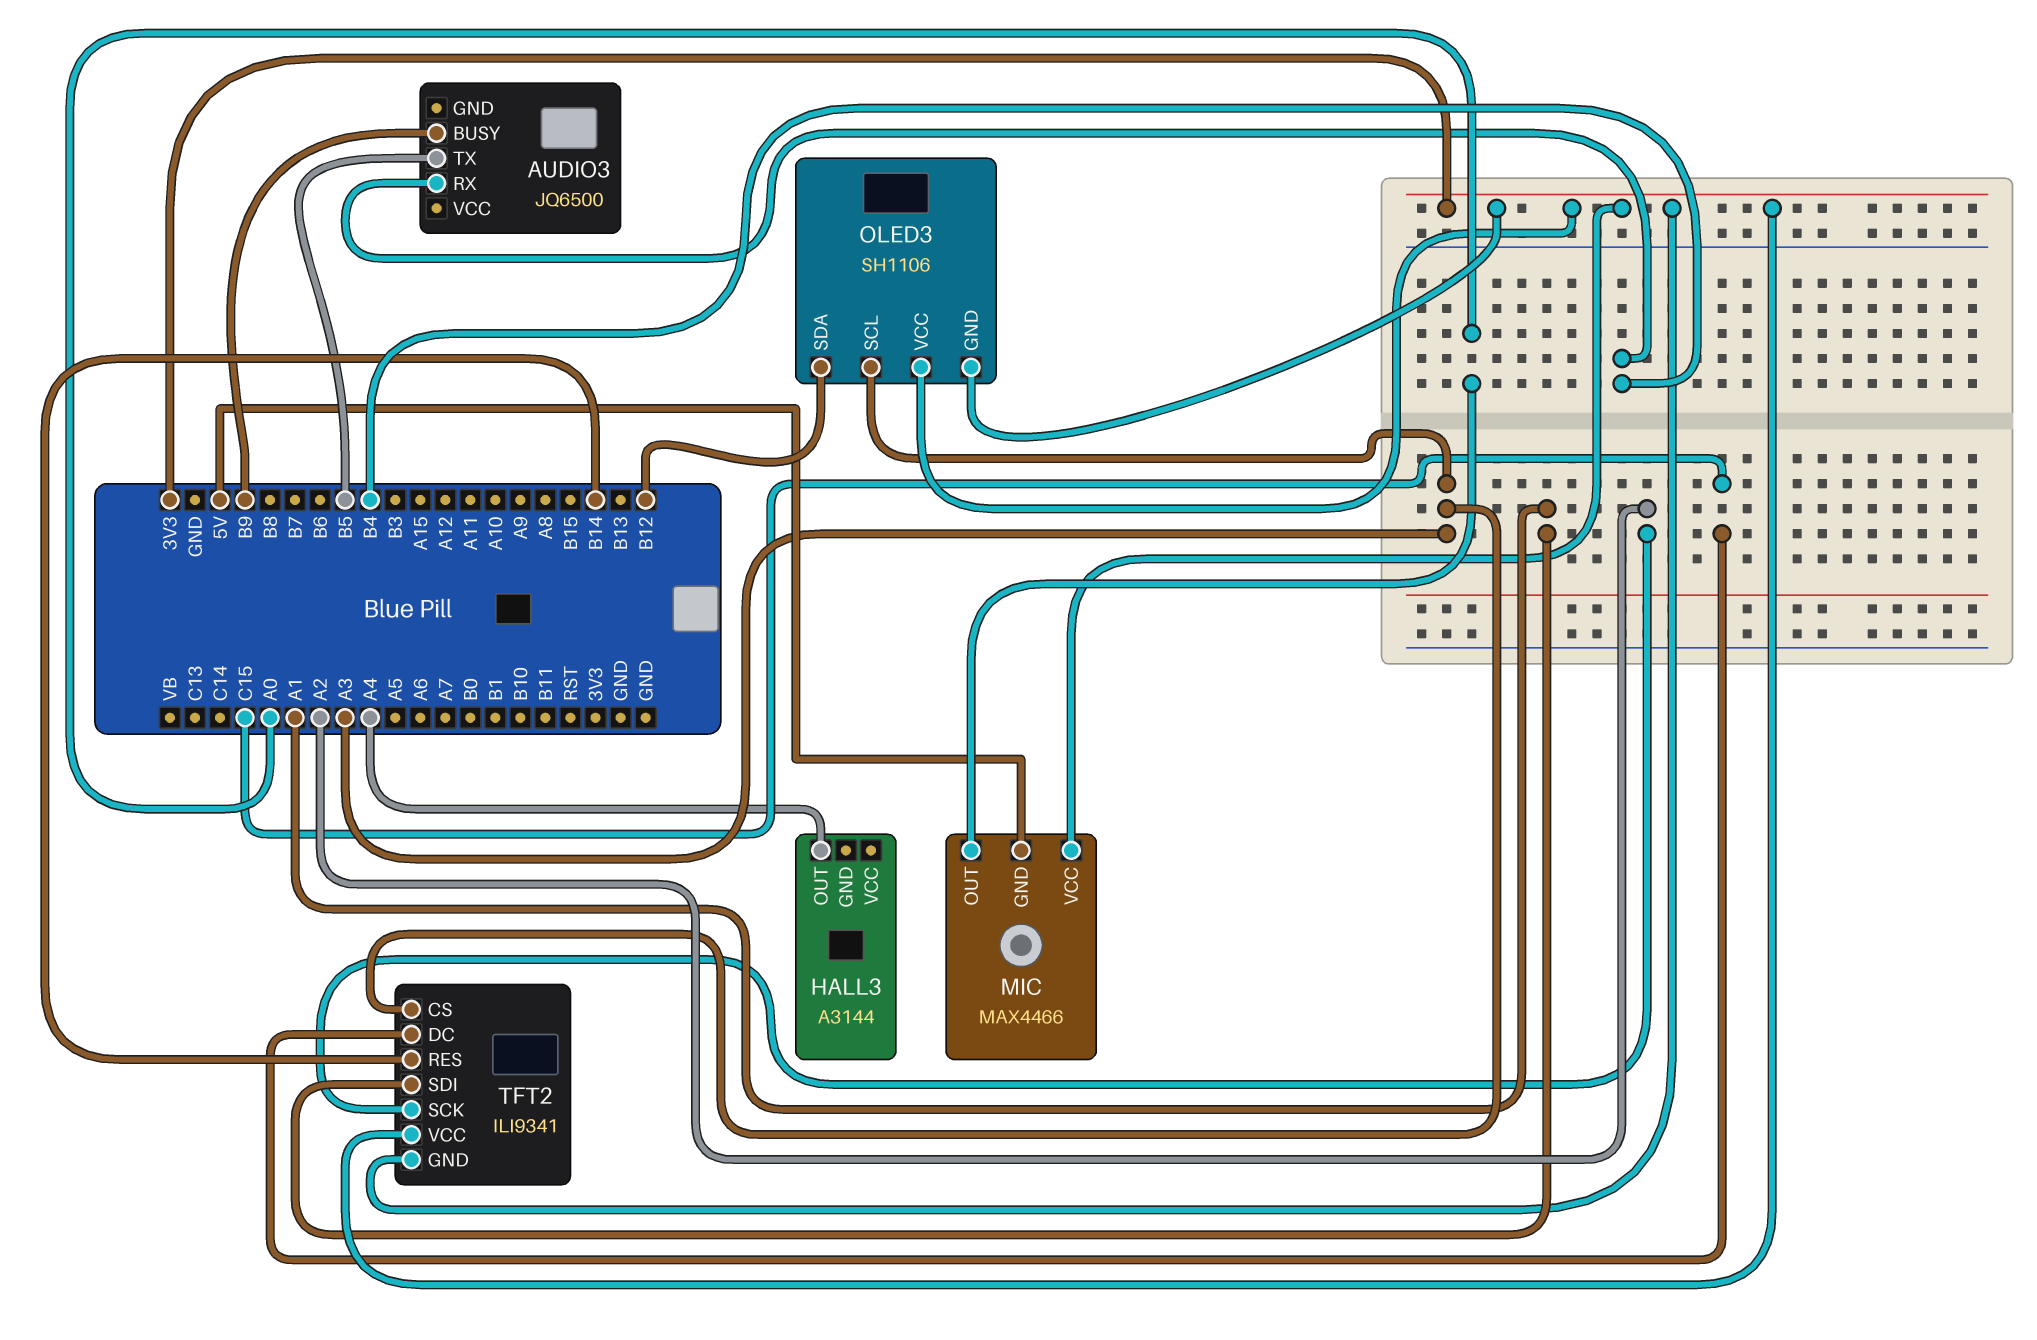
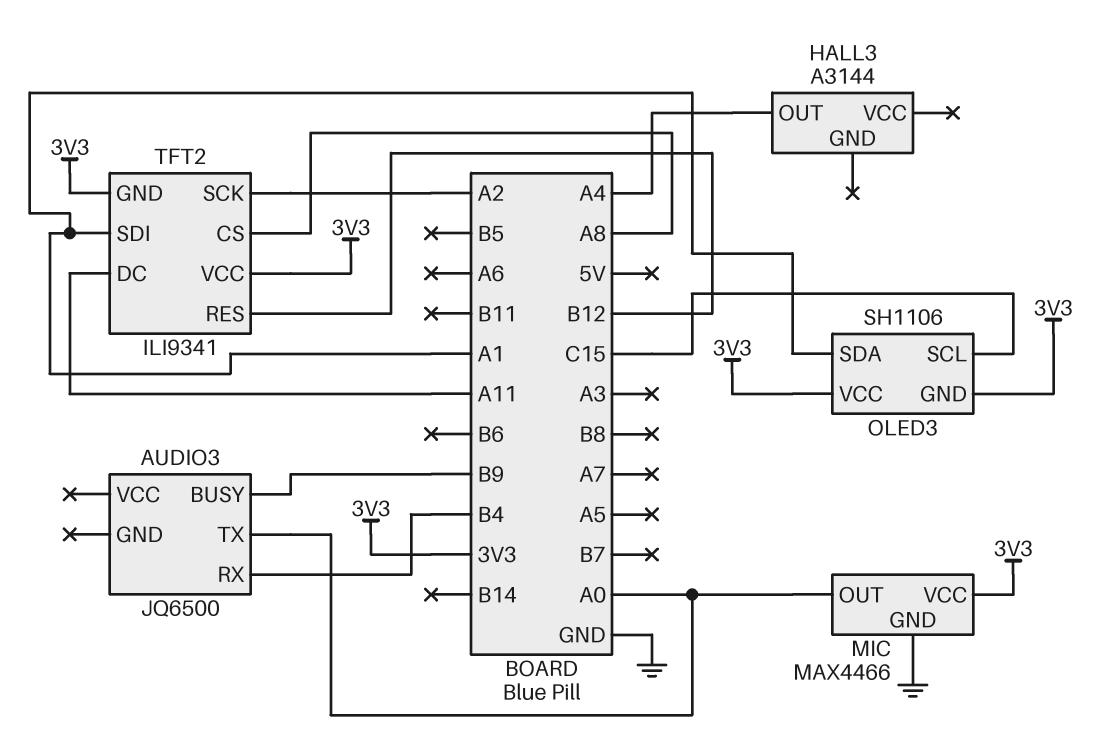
AUDIO3 pin TX: B5 -> A0
MIC pin GND: 5V -> GND
OLED3 pin SCL: A3 -> C15
OLED3 pin SDA: B12 -> A1
TFT2 pin CS: A3 -> A8
TFT2 pin DC: C15 -> A11
TFT2 pin RES: B14 -> B12

